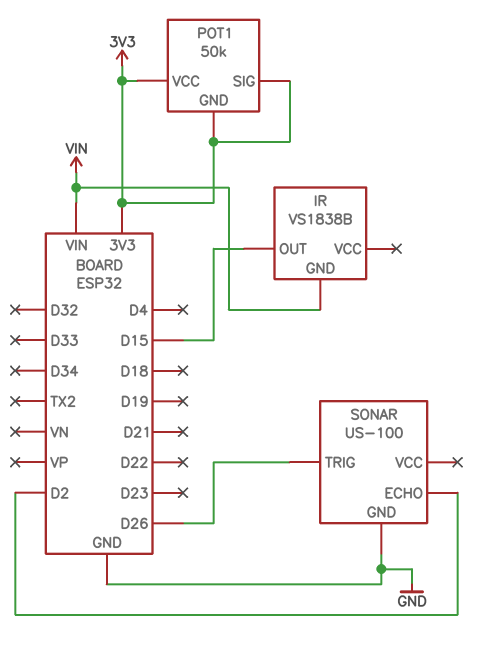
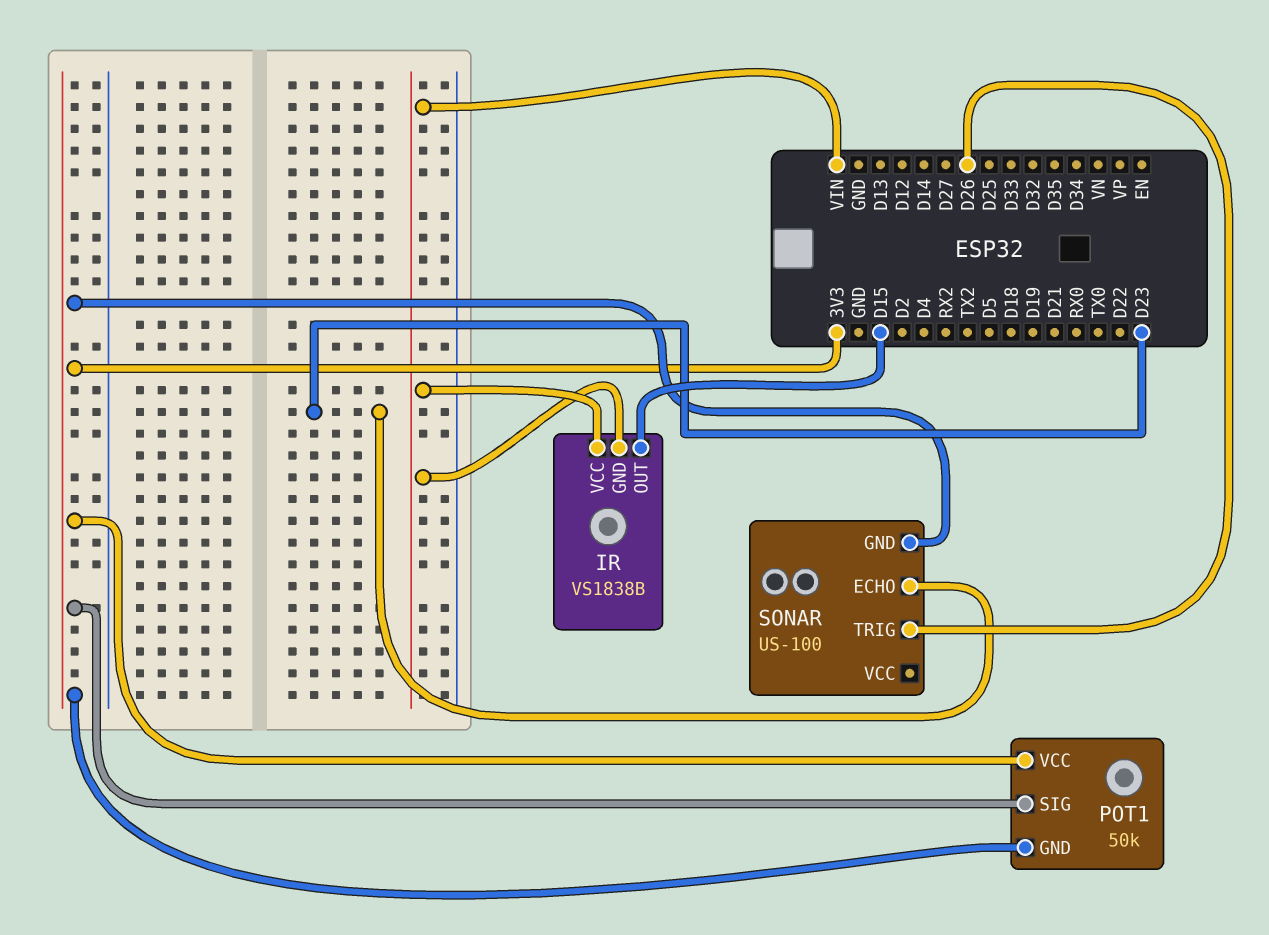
IR pin VCC: none -> VIN
SONAR pin ECHO: D2 -> D23
SONAR pin GND: GND -> 3V3

